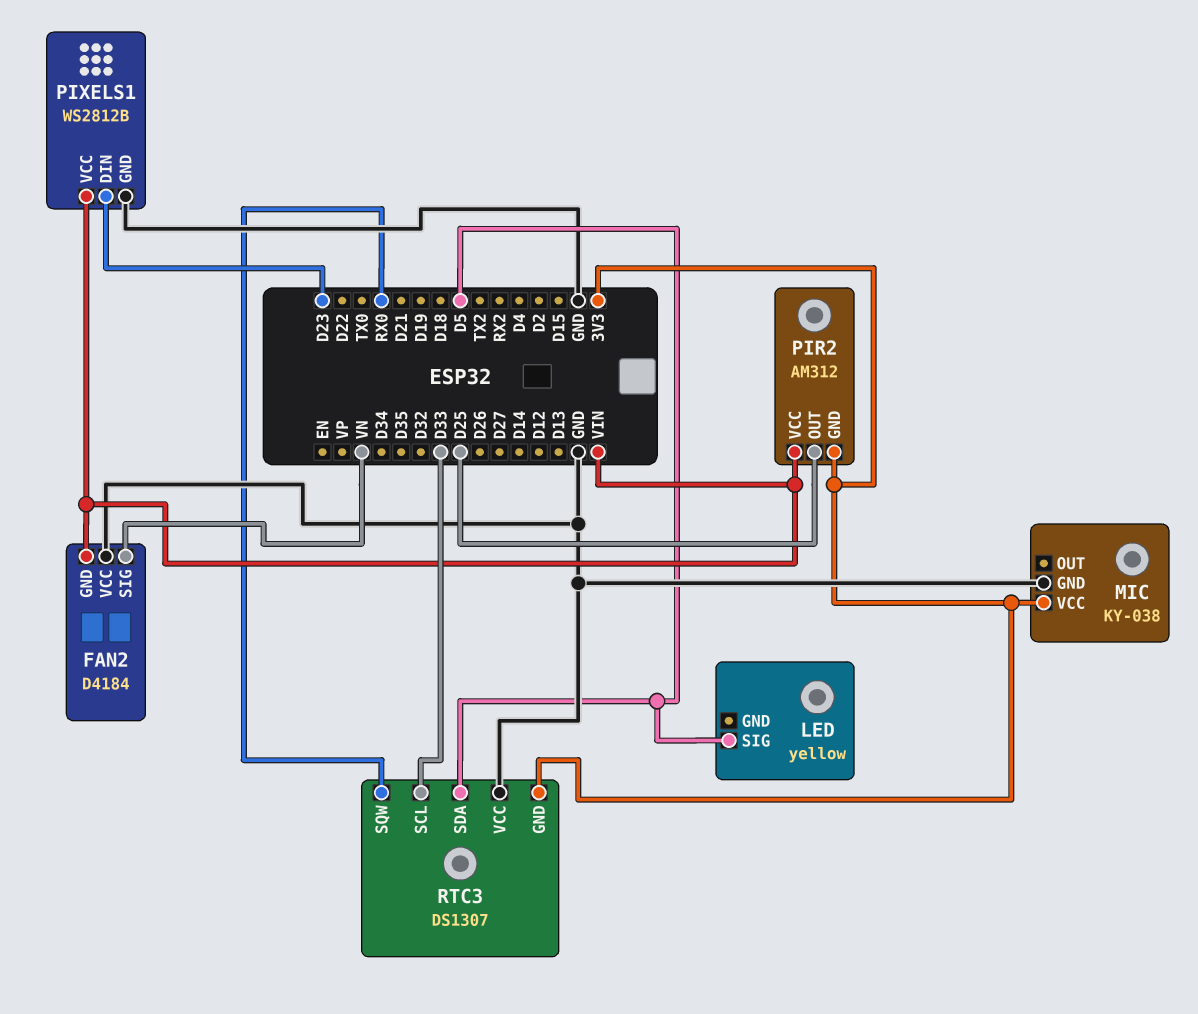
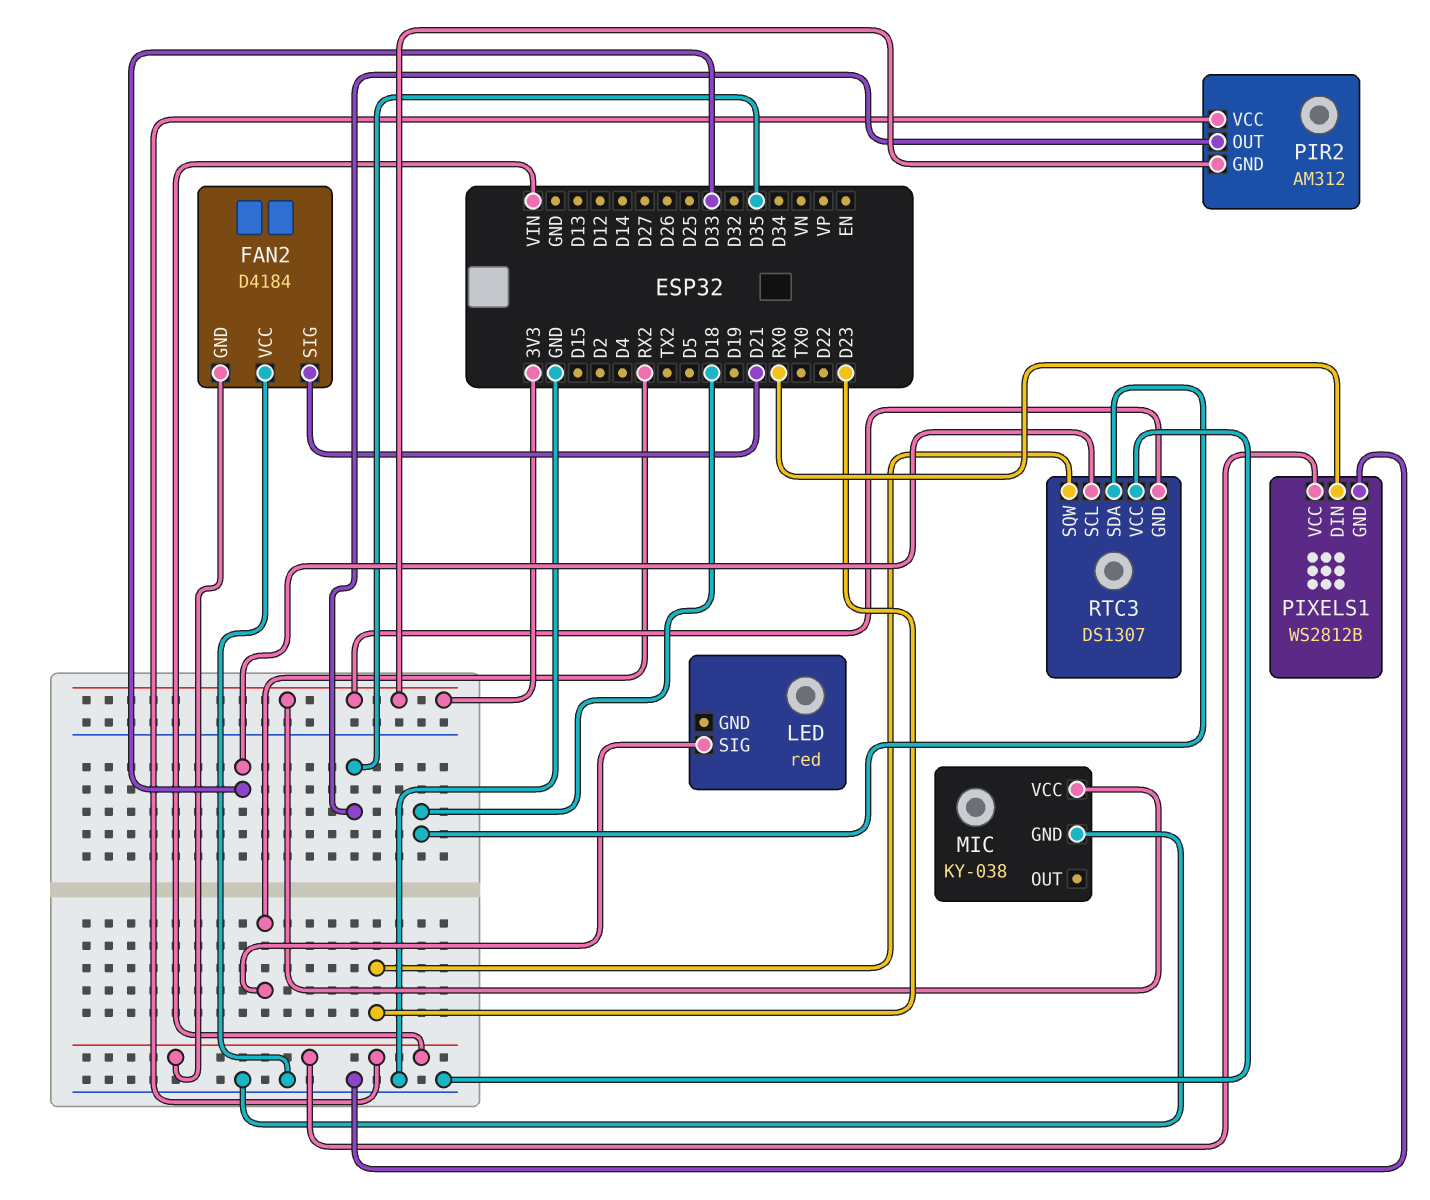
FAN2 pin SIG: VN -> D21
LED: yellow -> red
LED pin SIG: D5 -> RX2
PIR2 pin OUT: D25 -> D35
PIXELS1 pin DIN: D23 -> RX0
RTC3 pin SDA: D5 -> D18
RTC3 pin SQW: RX0 -> D23

